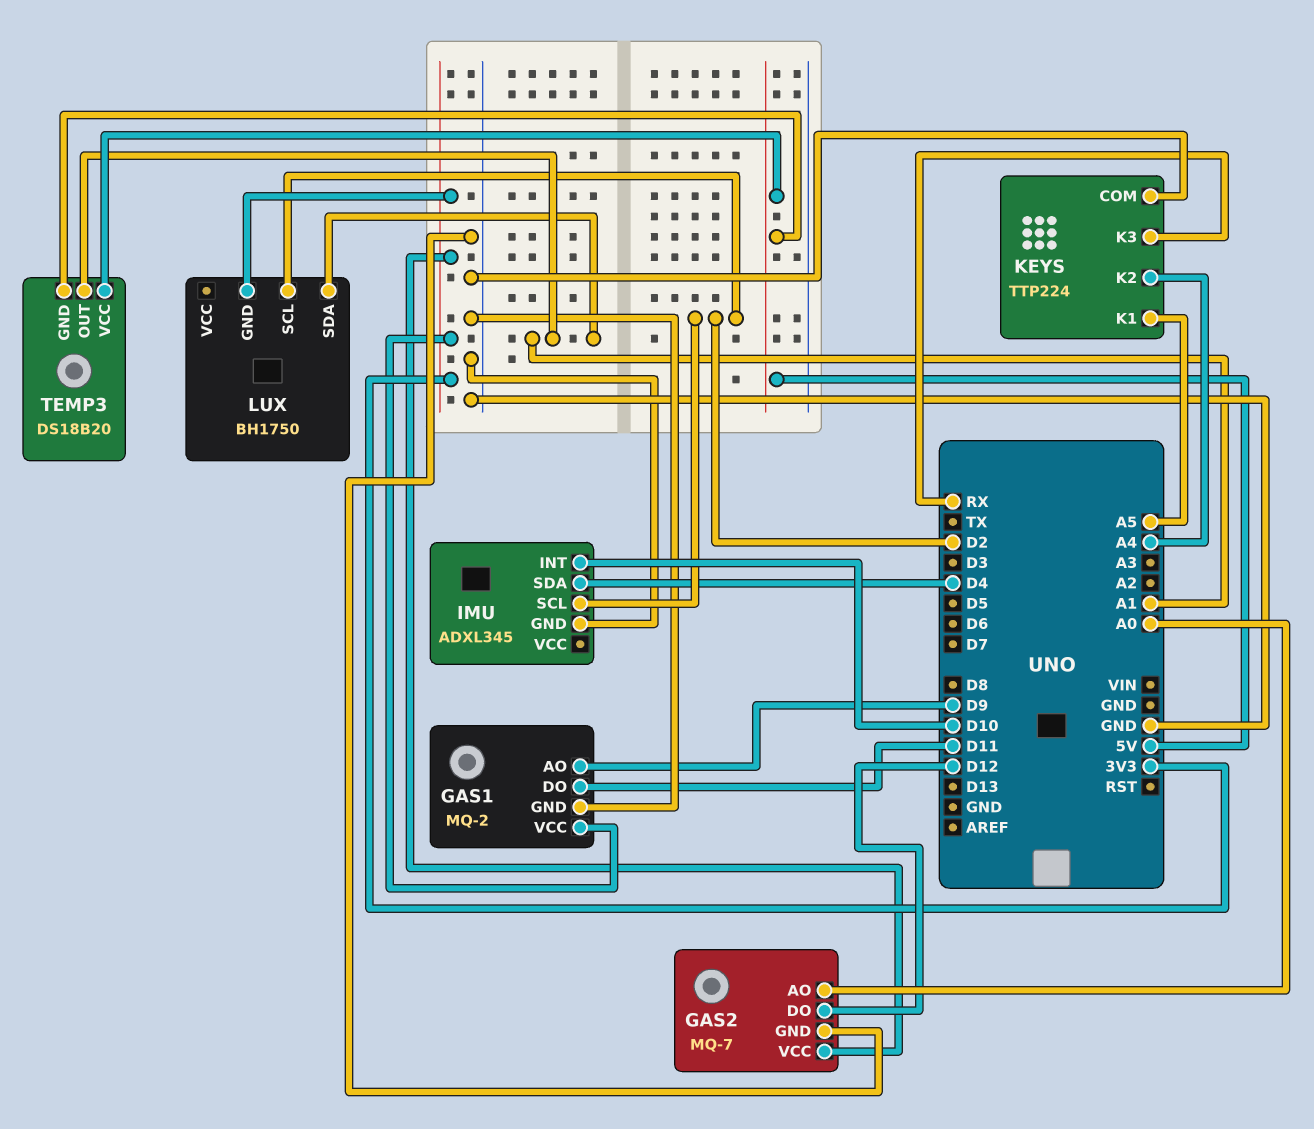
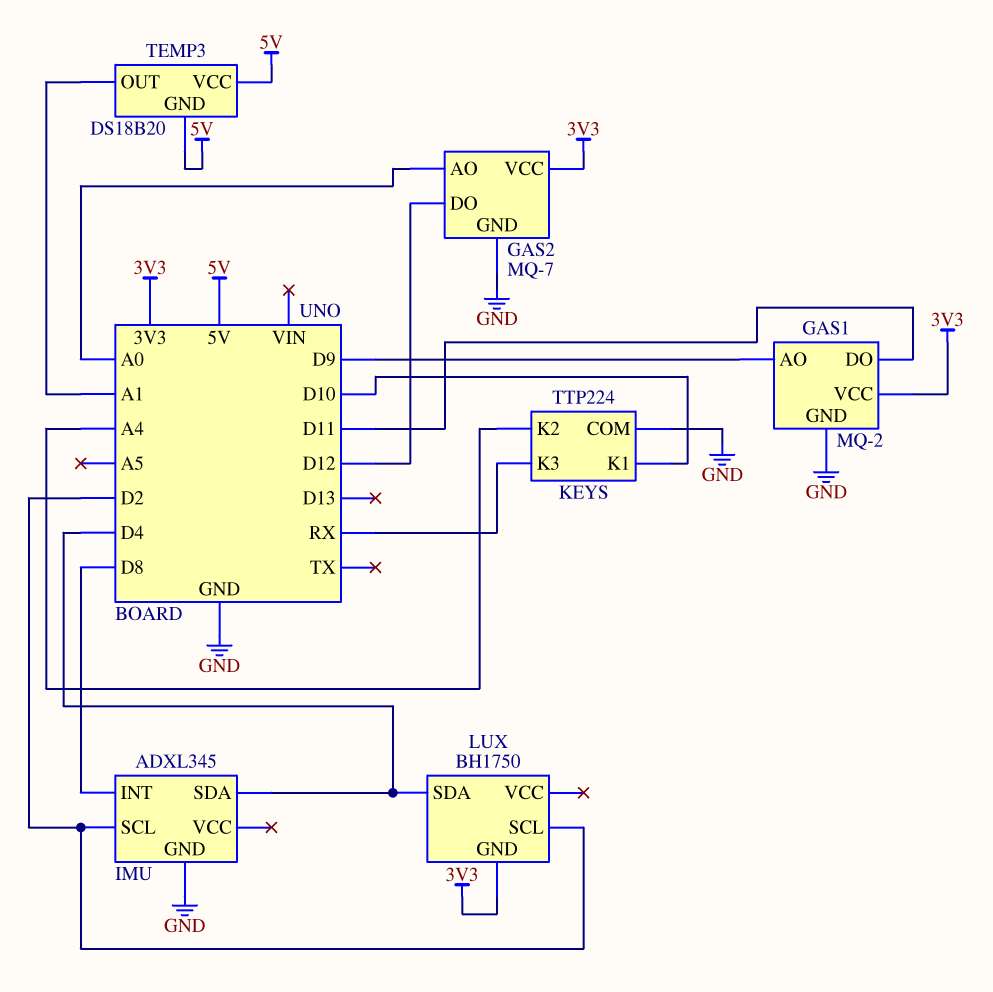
IMU pin INT: D10 -> D8
KEYS pin K1: A5 -> D10
LUX pin SDA: A1 -> D4

